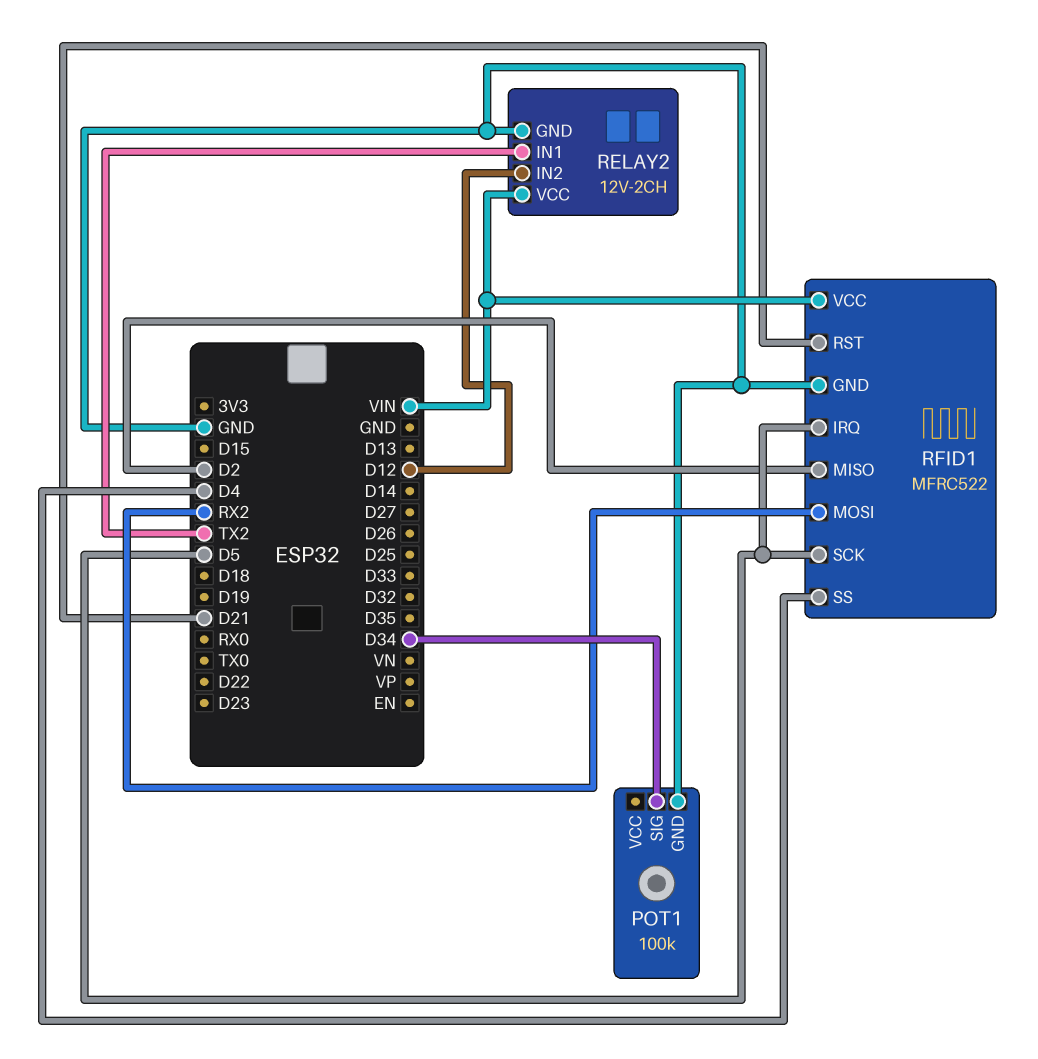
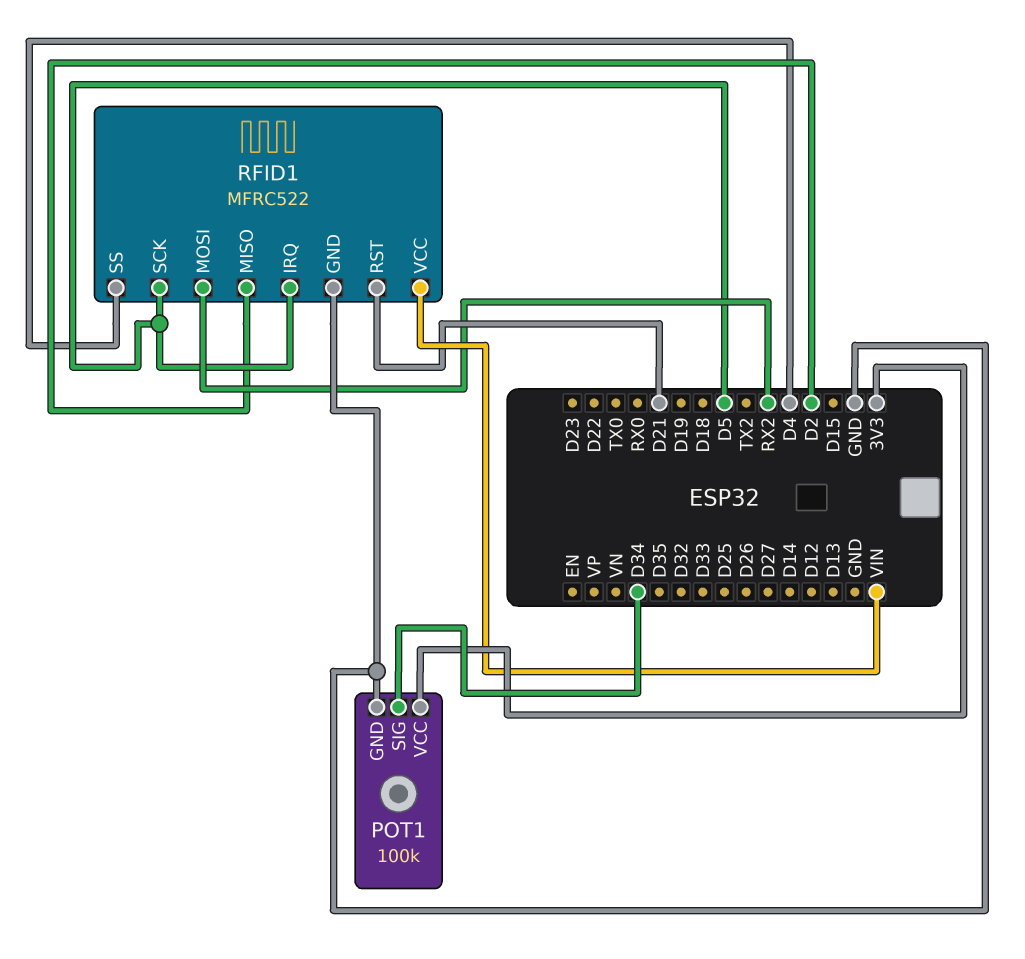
POT1 pin VCC: none -> 3V3
RELAY2: 12V-2CH -> none
RELAY2 pin GND: GND -> none
RELAY2 pin IN1: TX2 -> none
RELAY2 pin IN2: D12 -> none
RELAY2 pin VCC: VIN -> none

